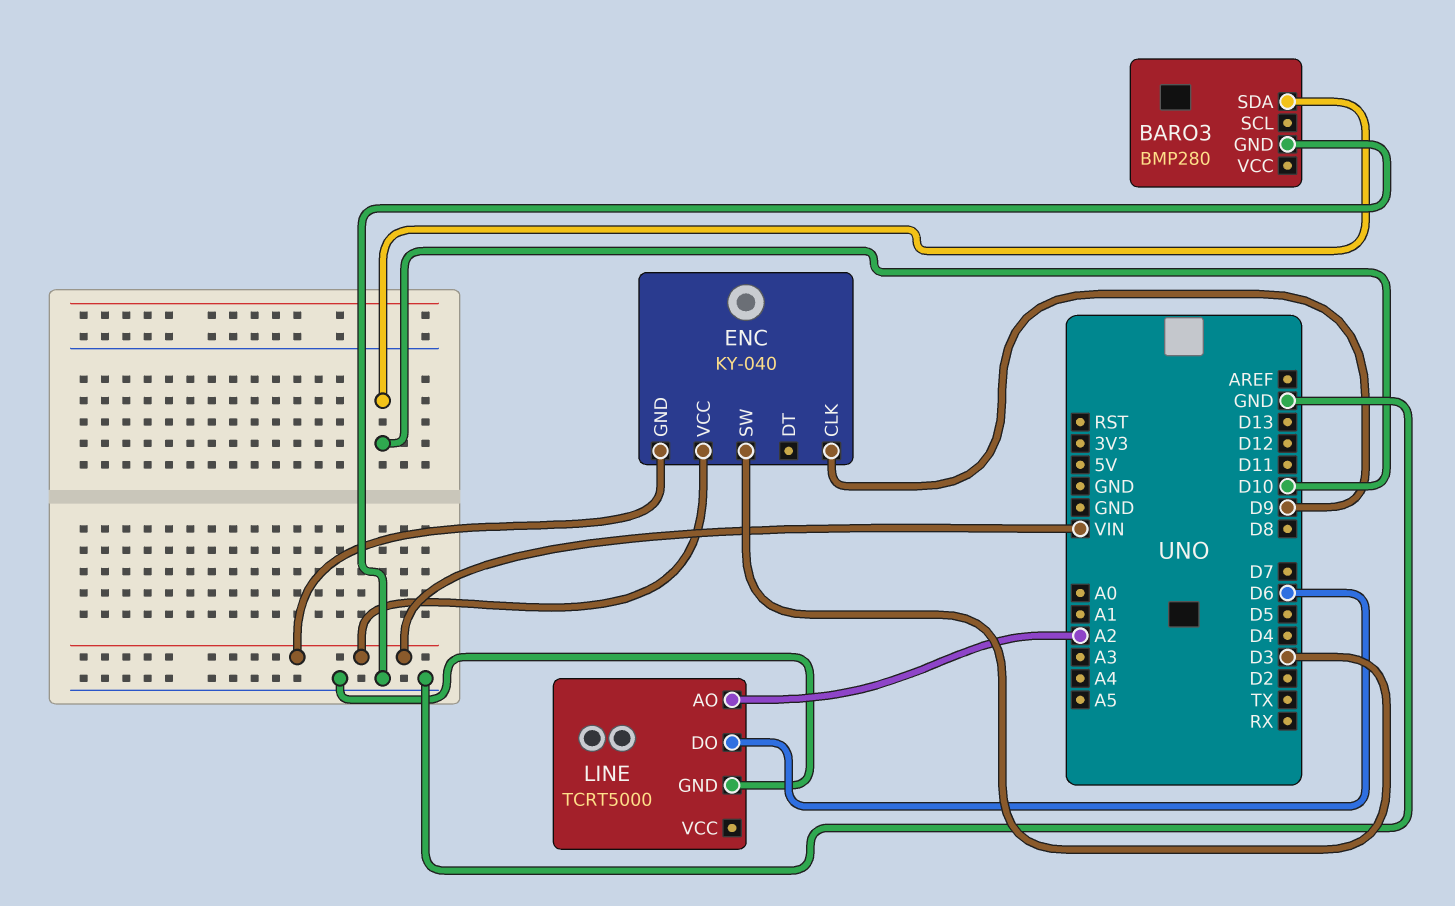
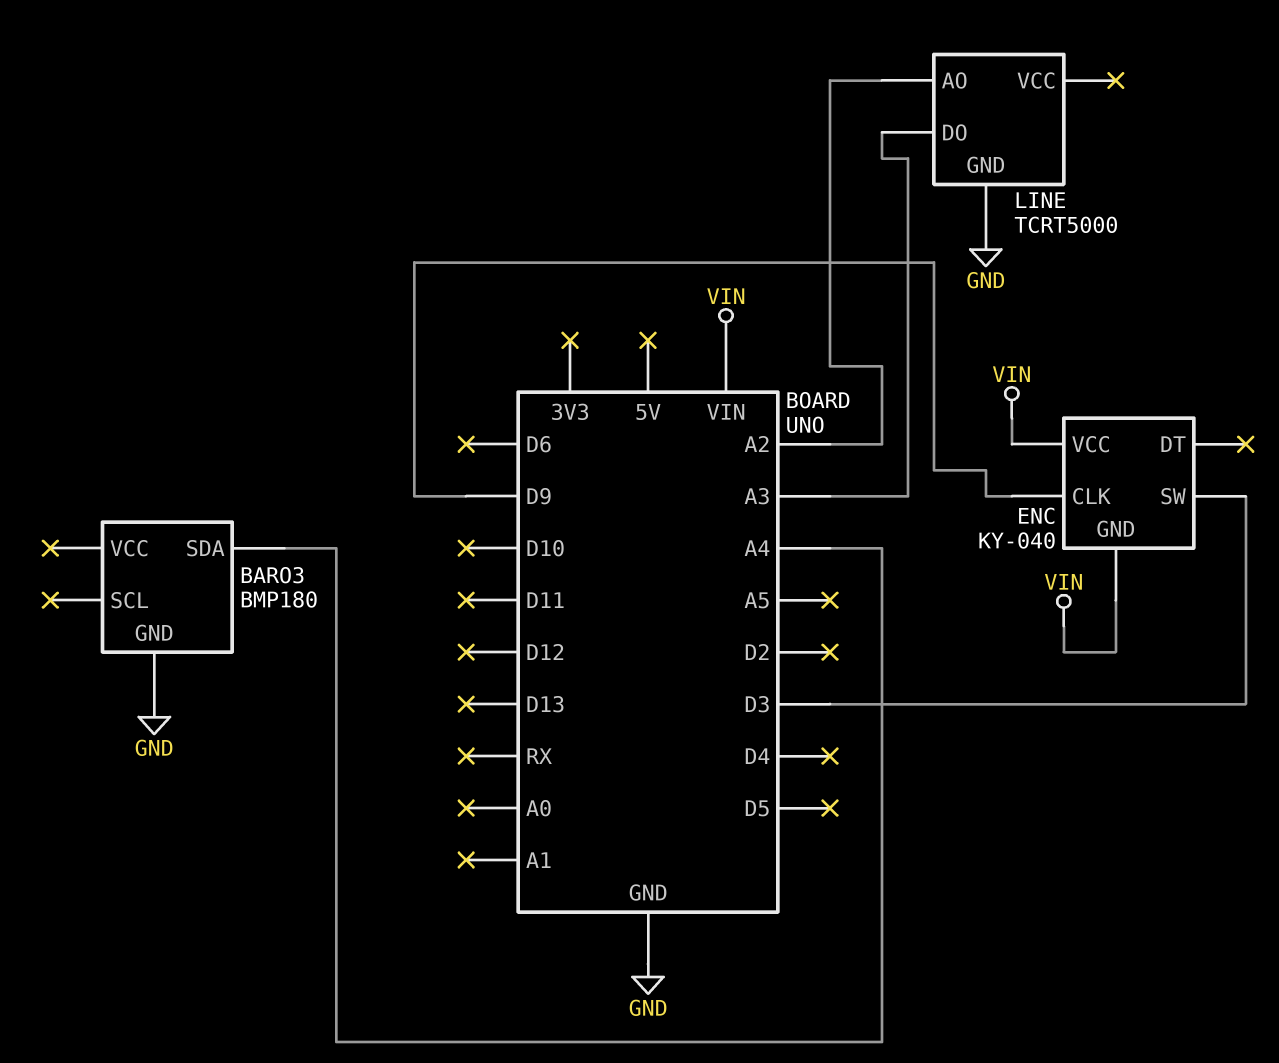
BARO3: BMP280 -> BMP180
BARO3 pin SDA: D10 -> A4
LINE pin DO: D6 -> A3

